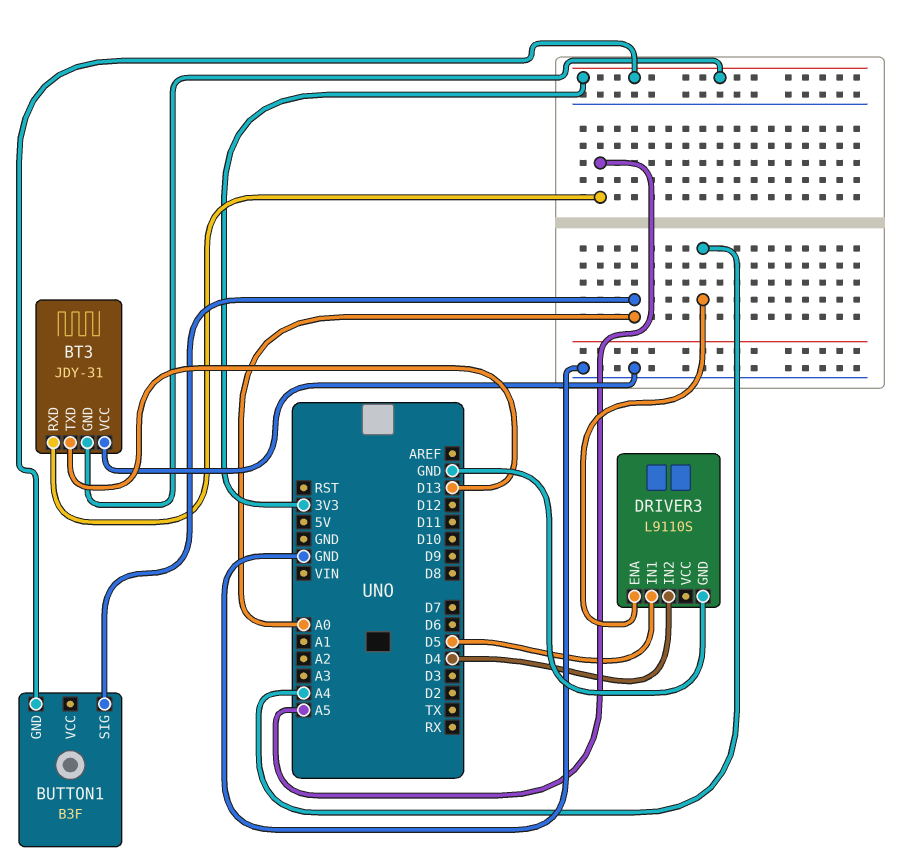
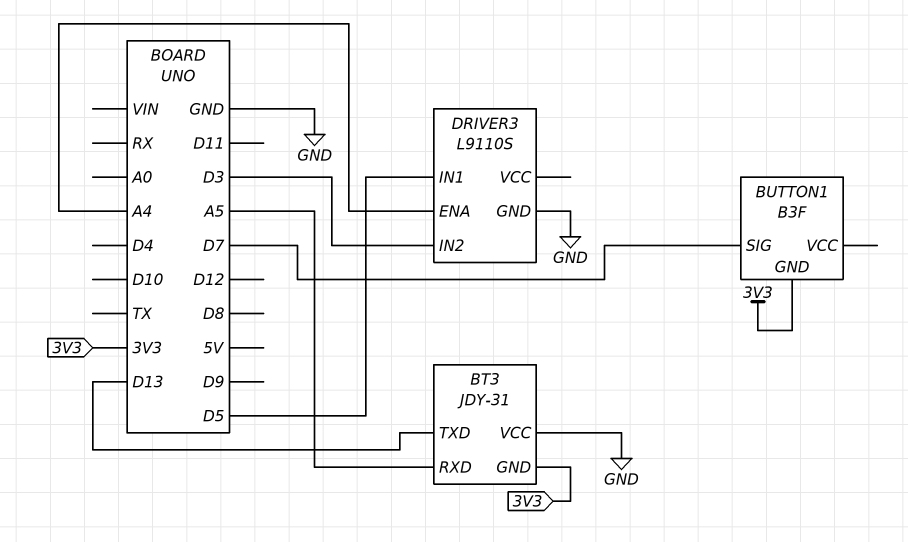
BUTTON1 pin SIG: A0 -> D7
DRIVER3 pin IN2: D4 -> D3

